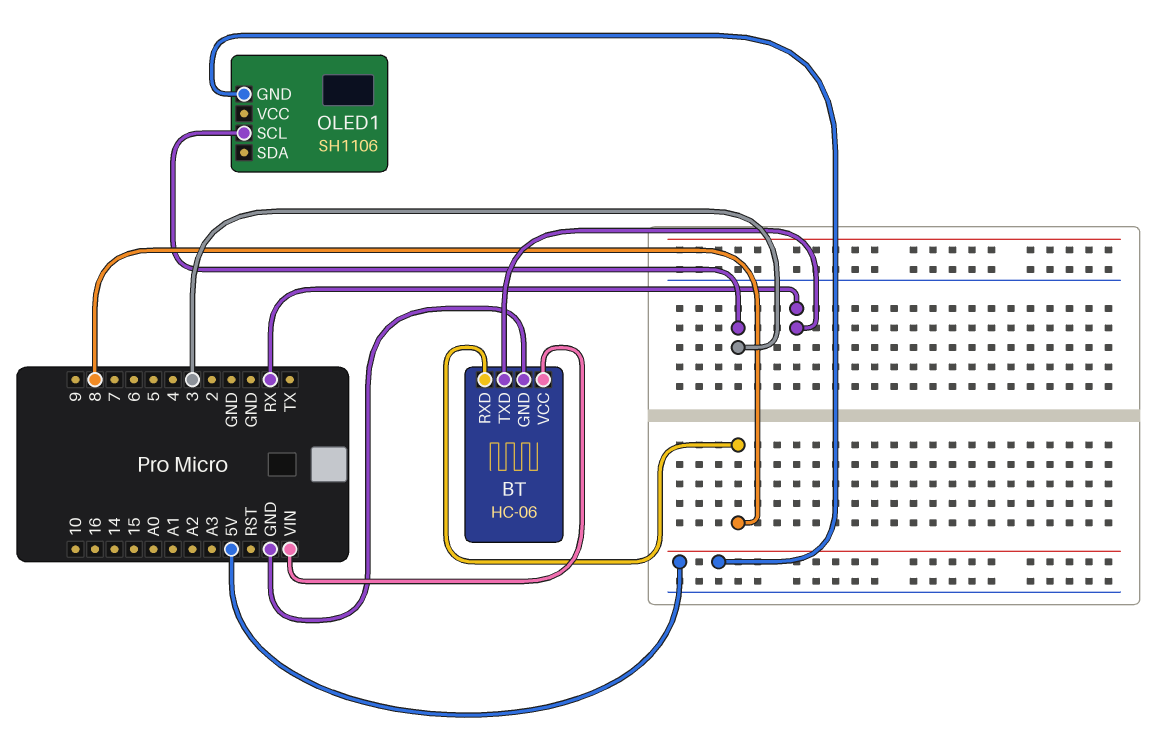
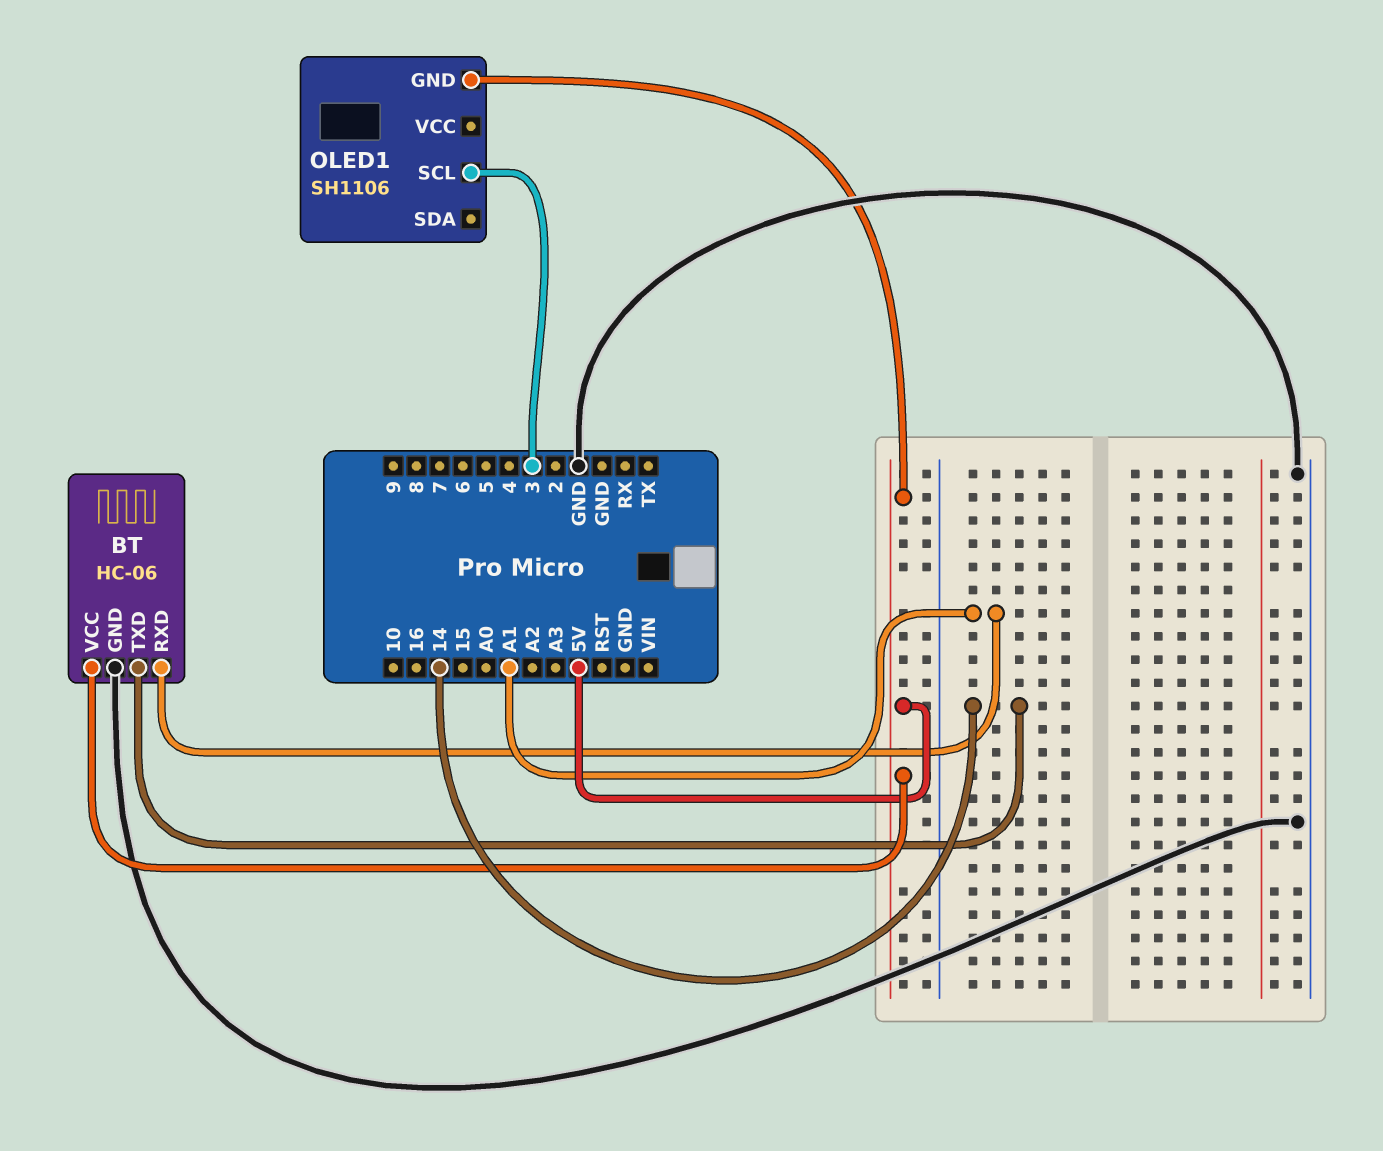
BT pin RXD: 8 -> A1
BT pin TXD: RX -> 14
BT pin VCC: VIN -> 5V

